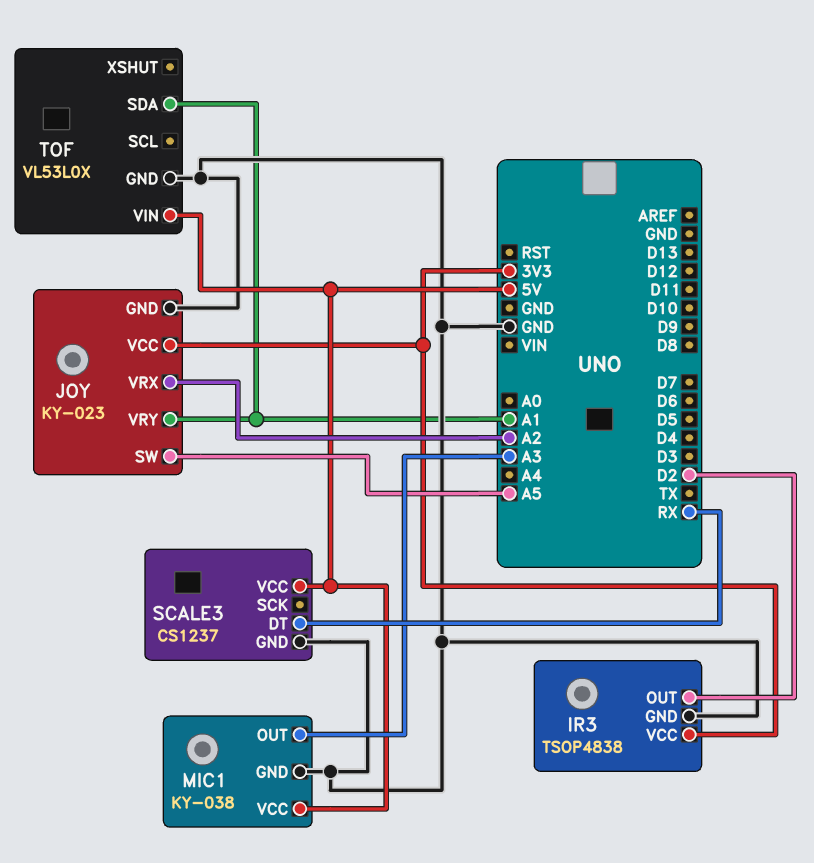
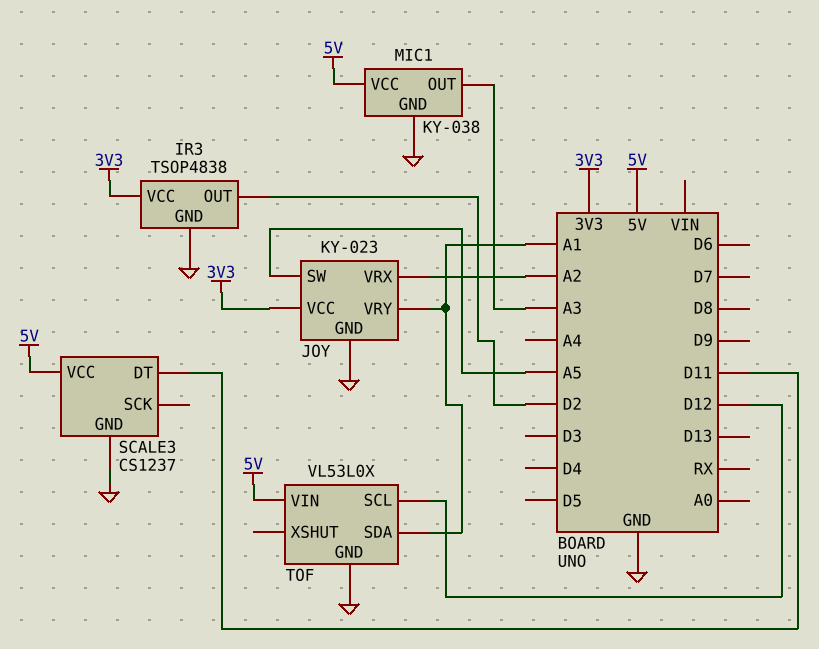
SCALE3 pin DT: RX -> D11
TOF pin SCL: none -> D12

